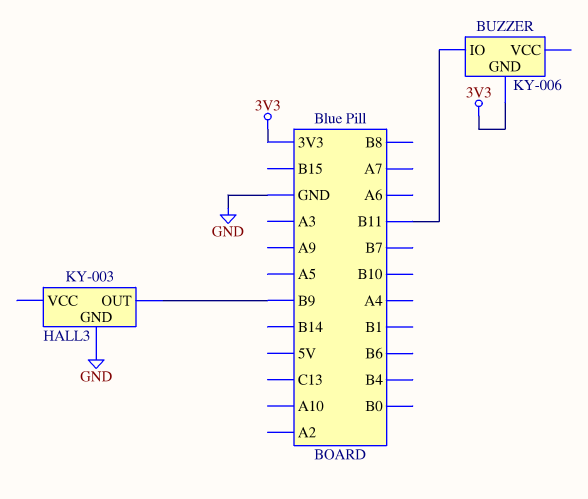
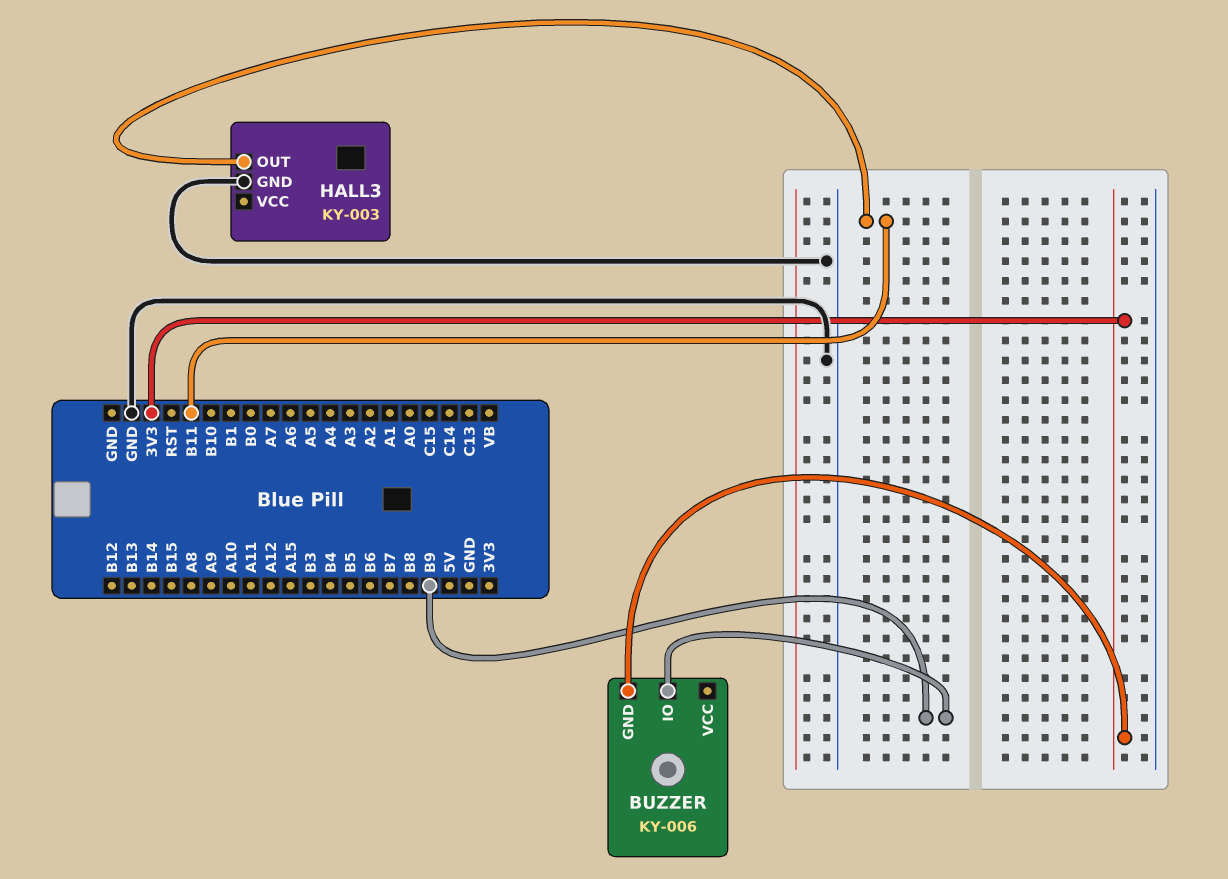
BUZZER pin IO: B11 -> B9
HALL3 pin OUT: B9 -> B11

